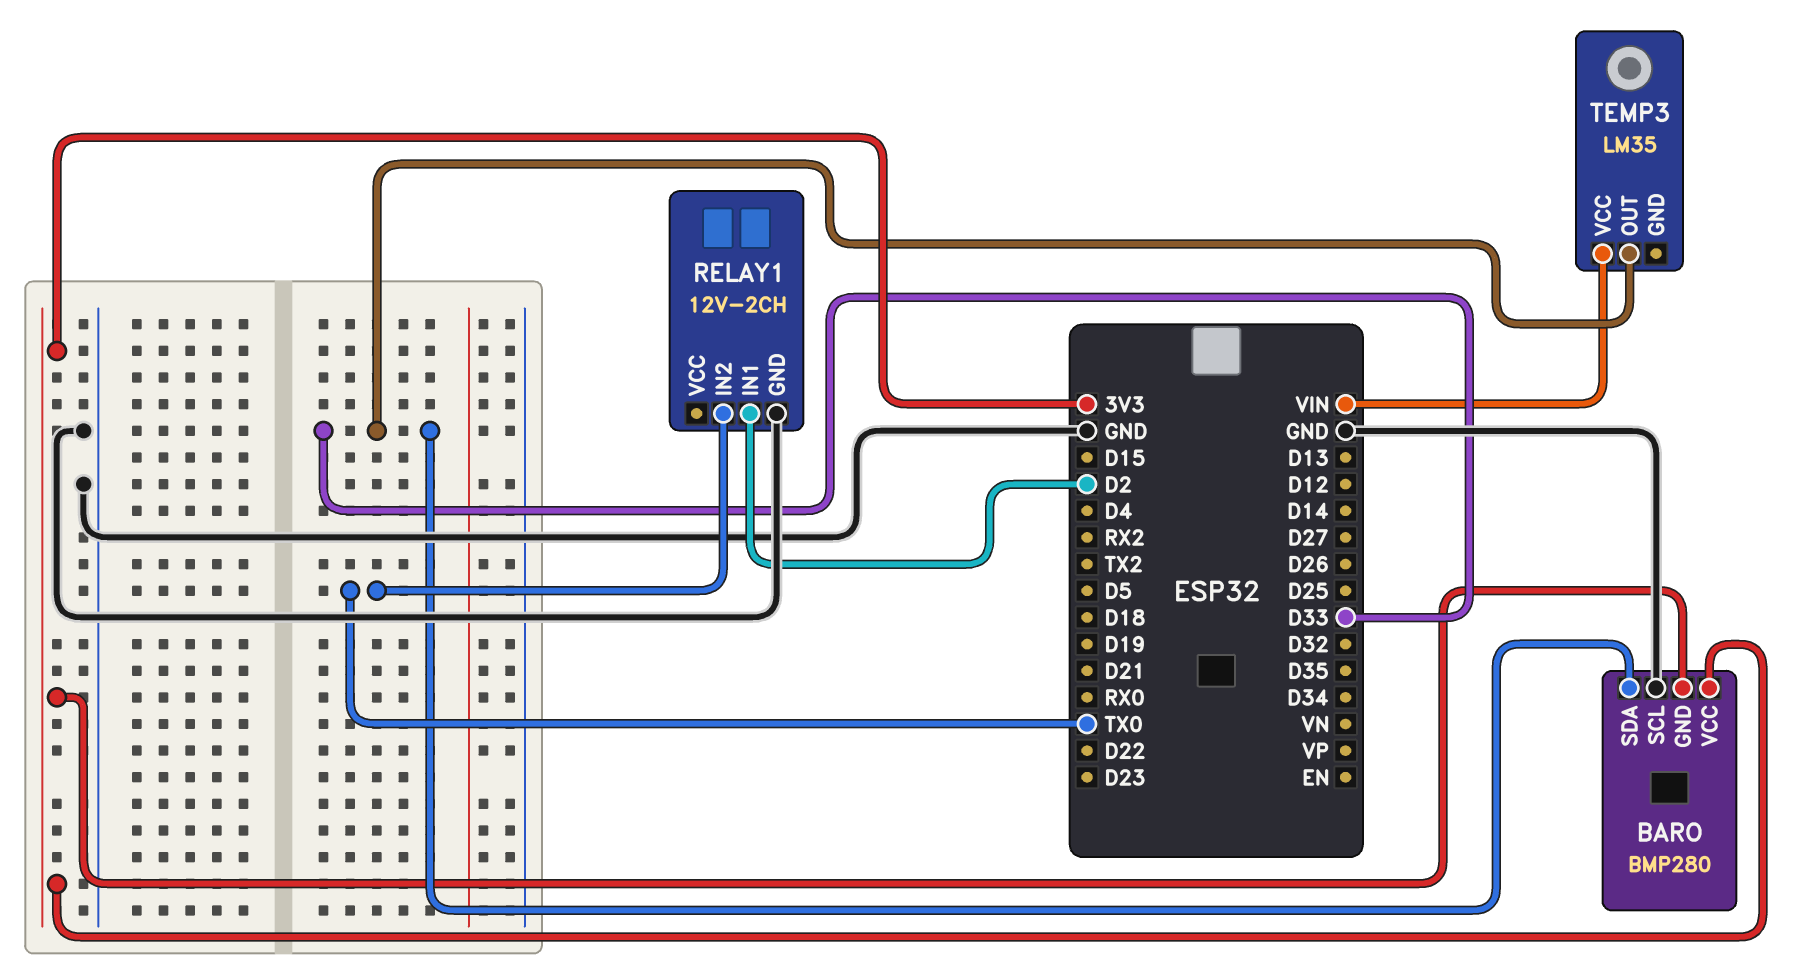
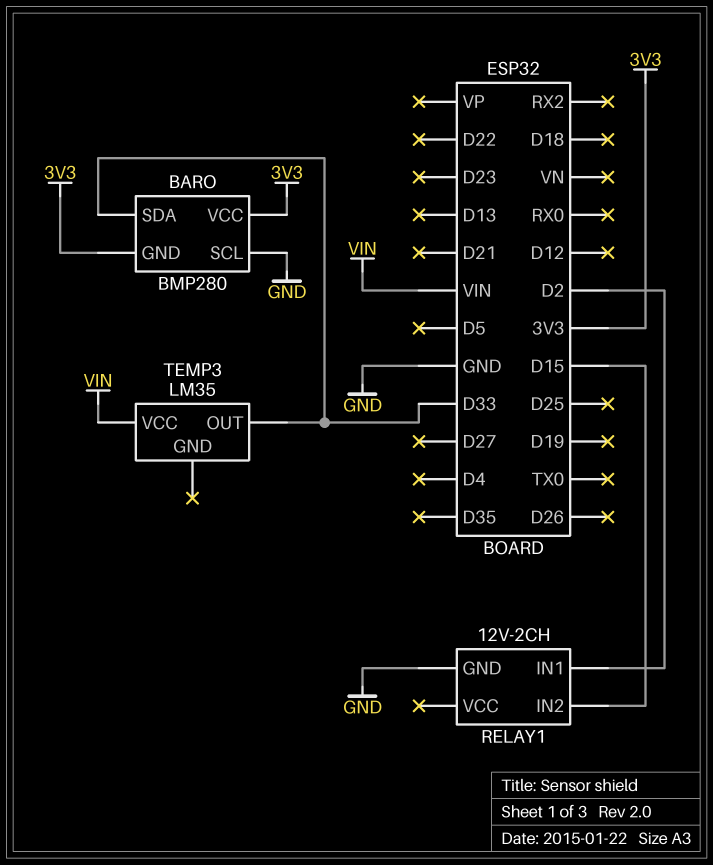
RELAY1 pin IN2: TX0 -> D15

